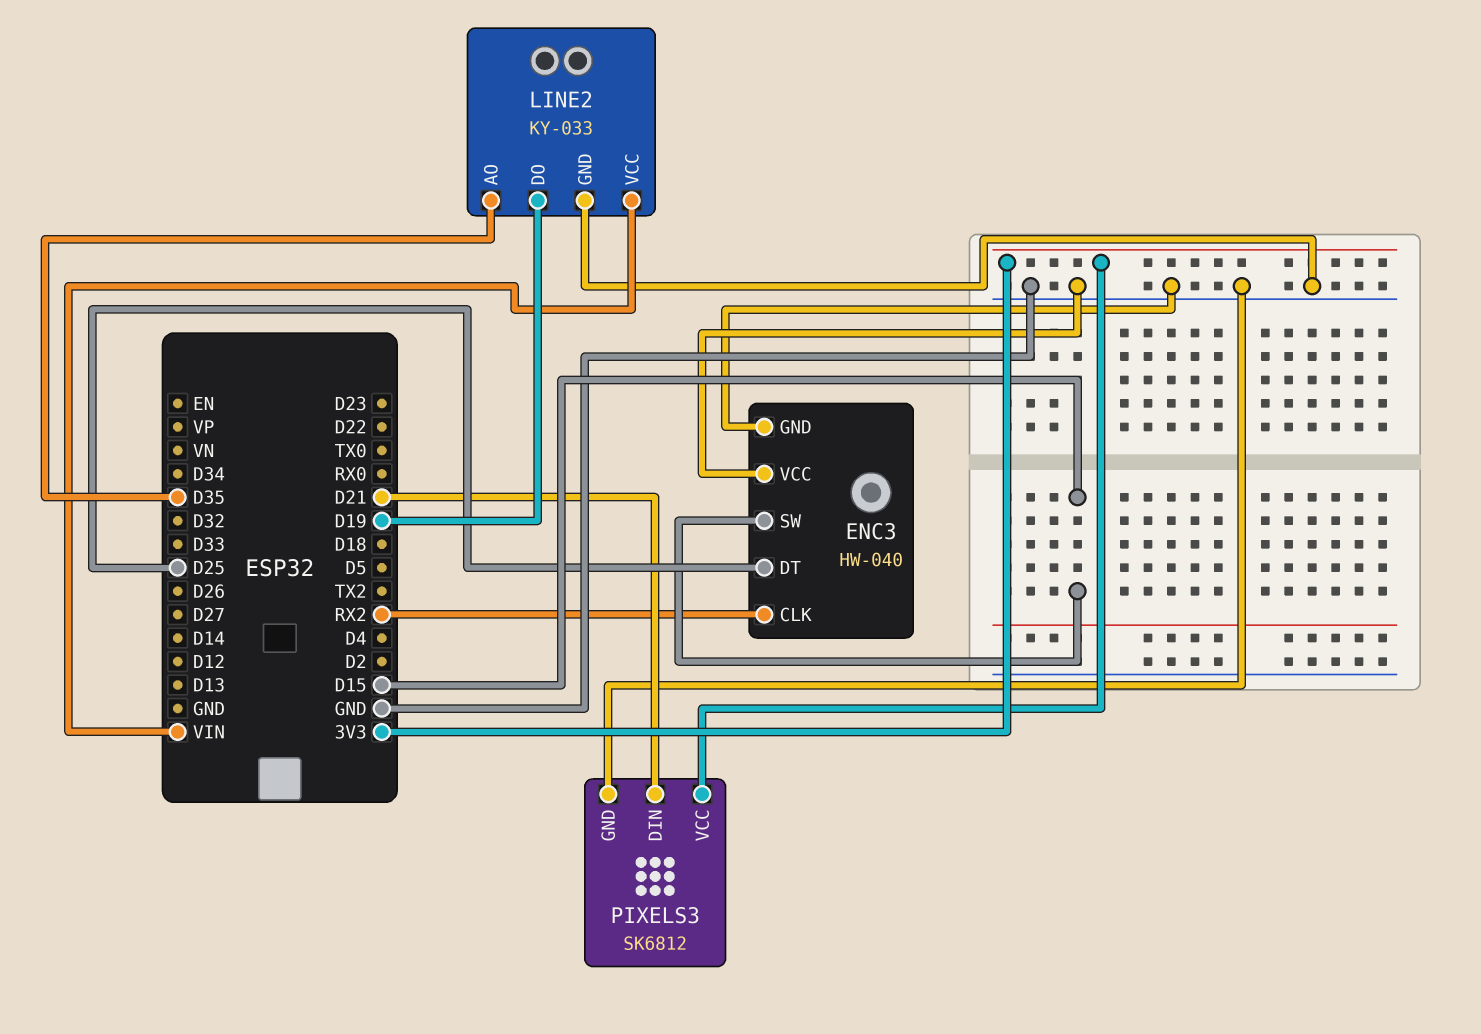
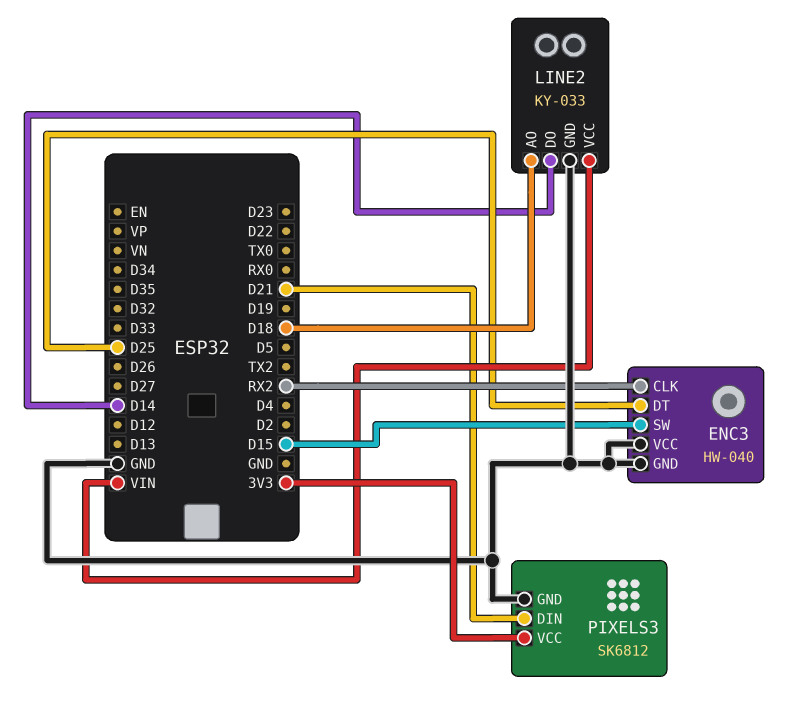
LINE2 pin AO: D35 -> D18
LINE2 pin DO: D19 -> D14

